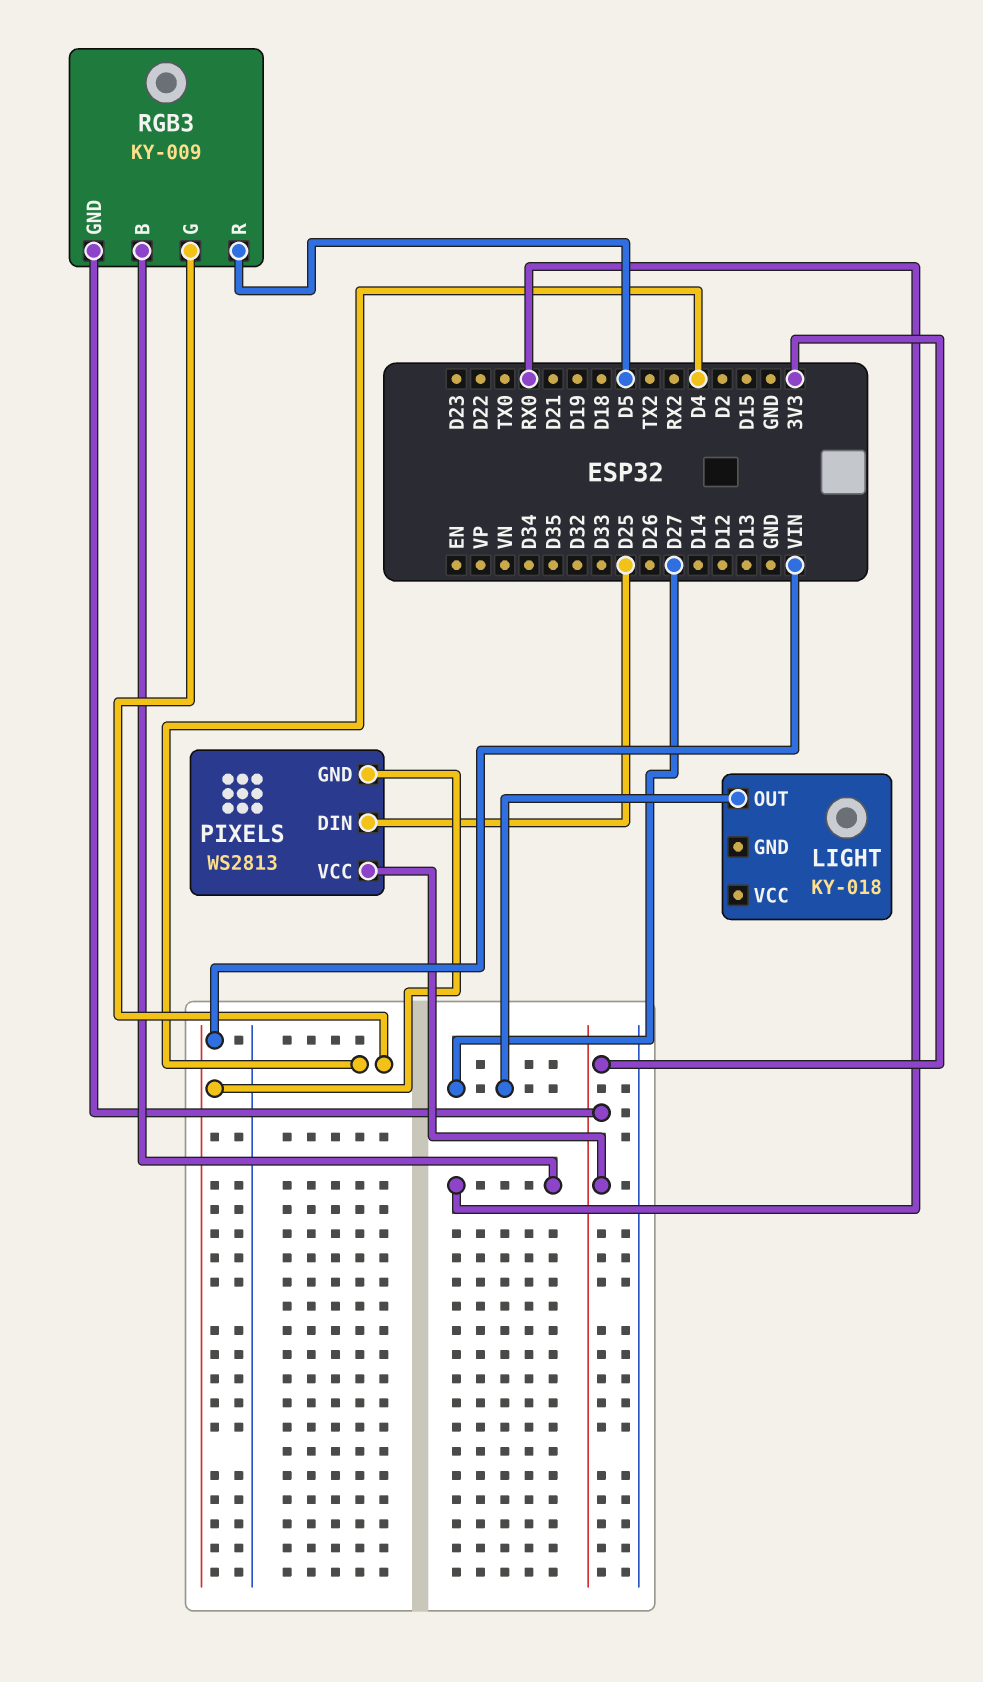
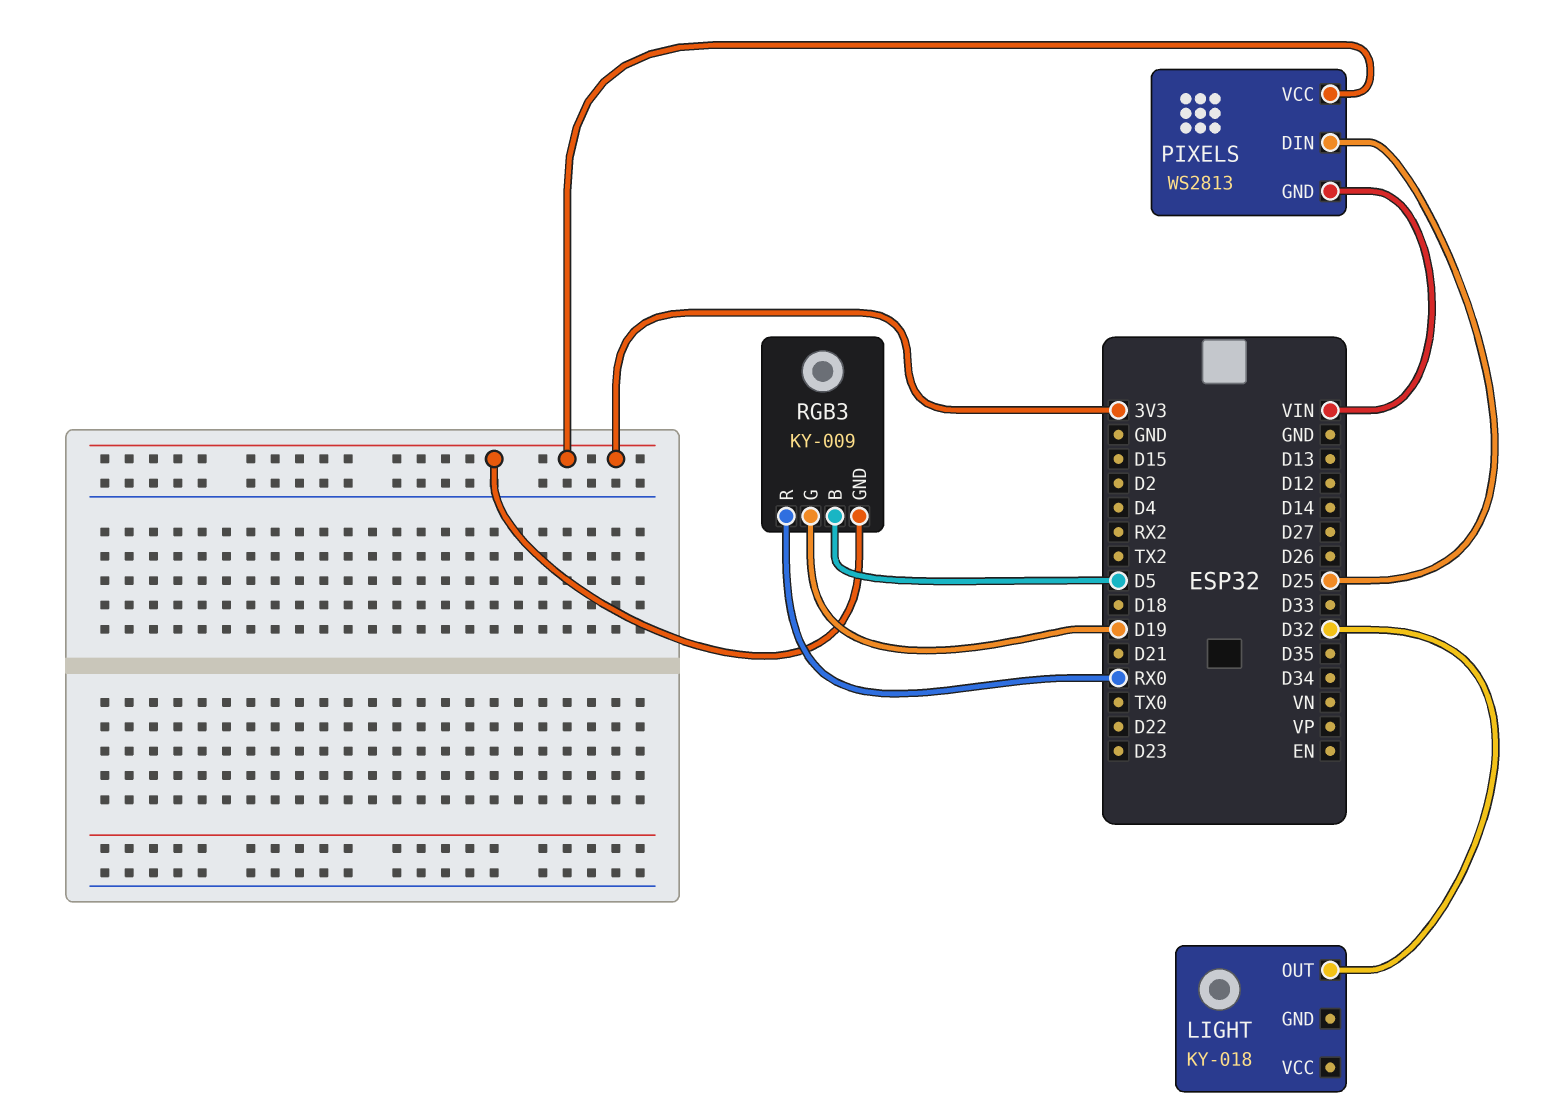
LIGHT pin OUT: D27 -> D32
RGB3 pin B: RX0 -> D5
RGB3 pin G: D4 -> D19
RGB3 pin R: D5 -> RX0

